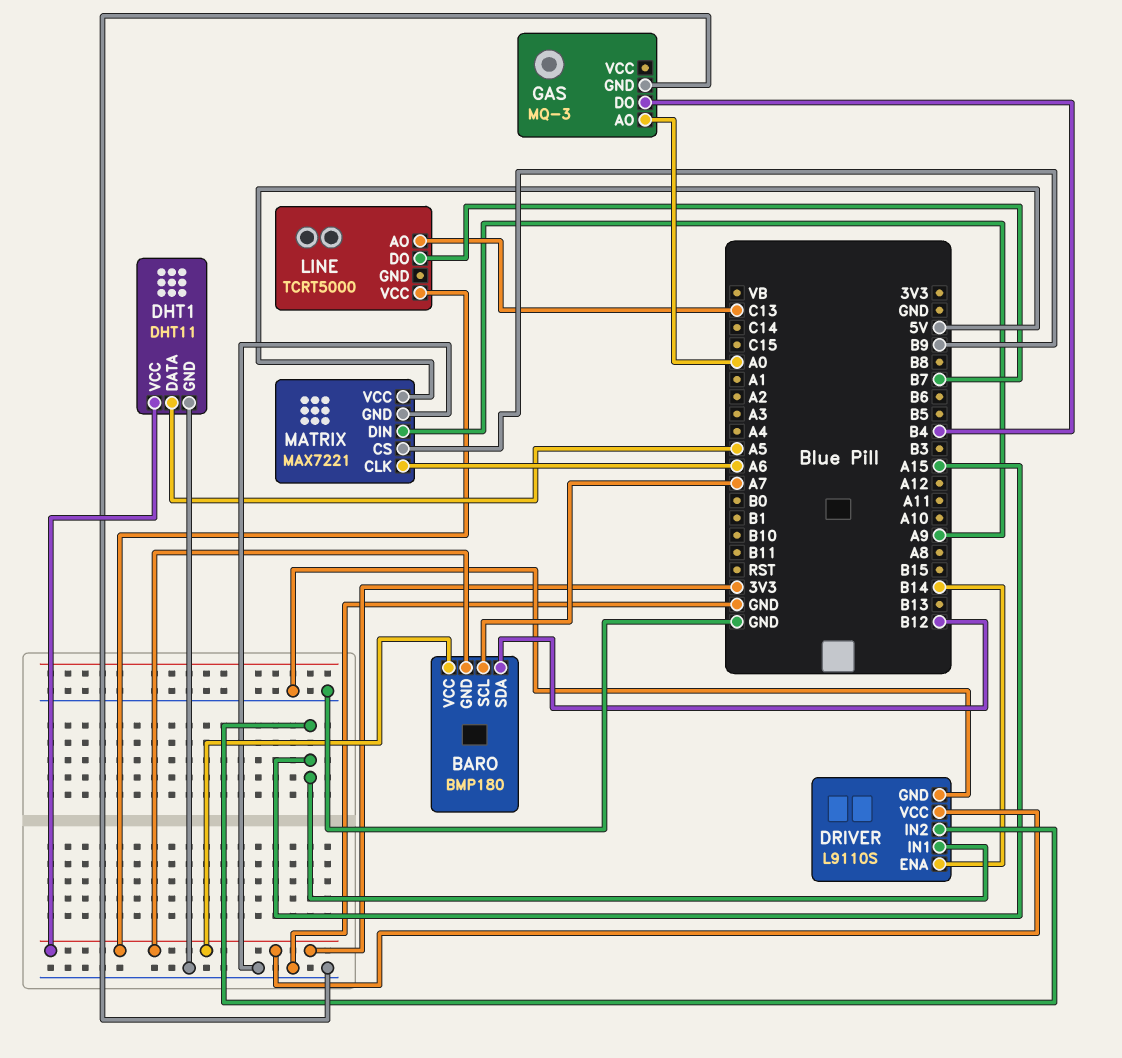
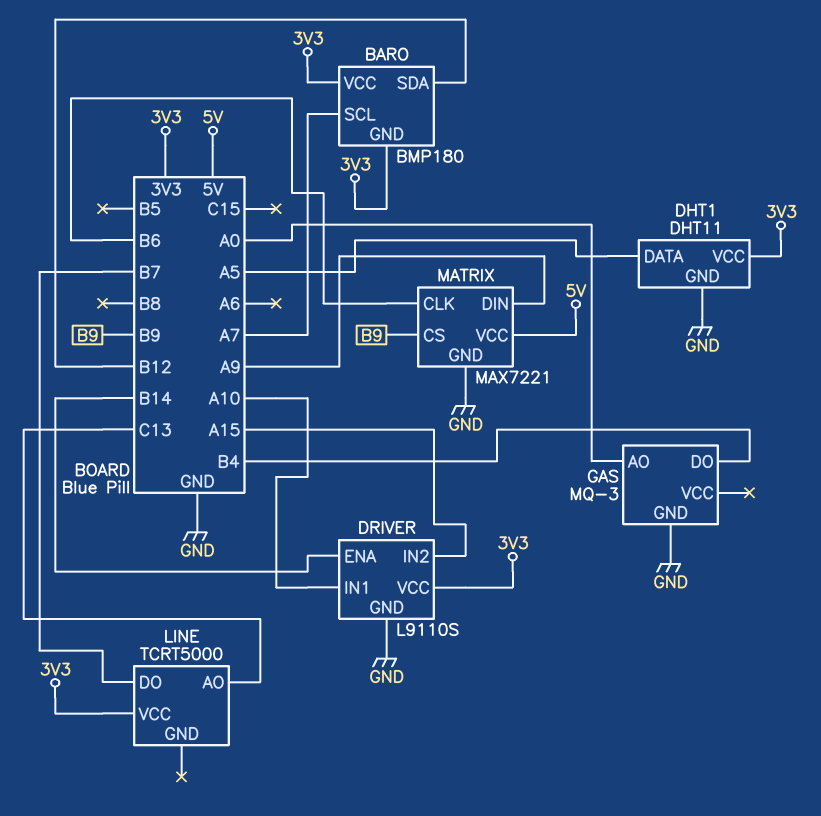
DRIVER pin IN1: A15 -> A10
MATRIX pin CLK: A6 -> B6

